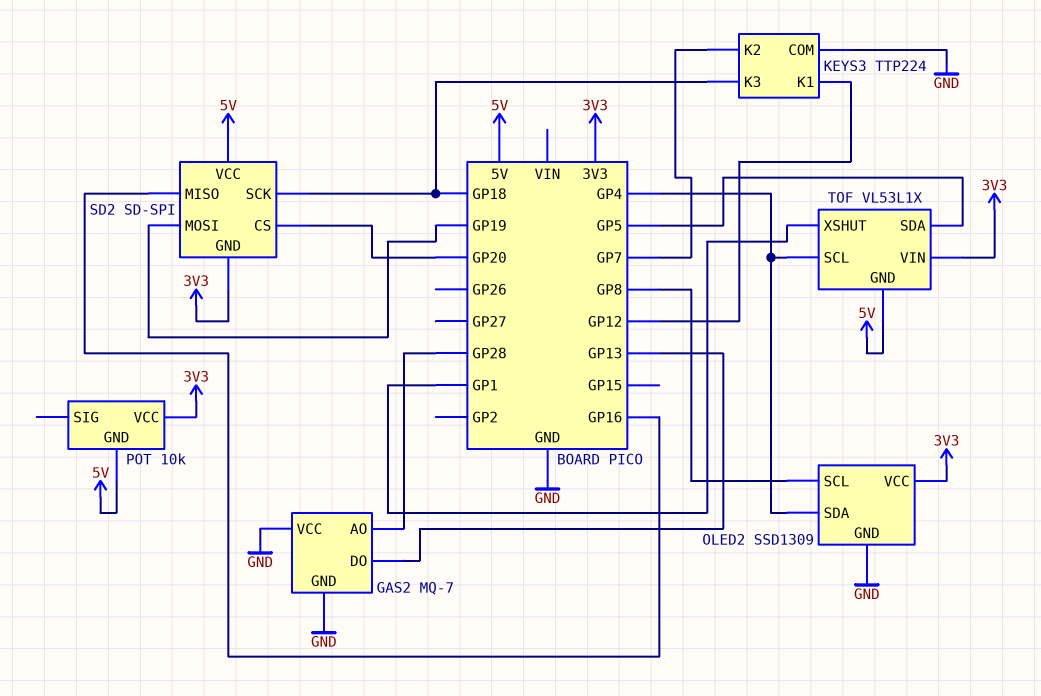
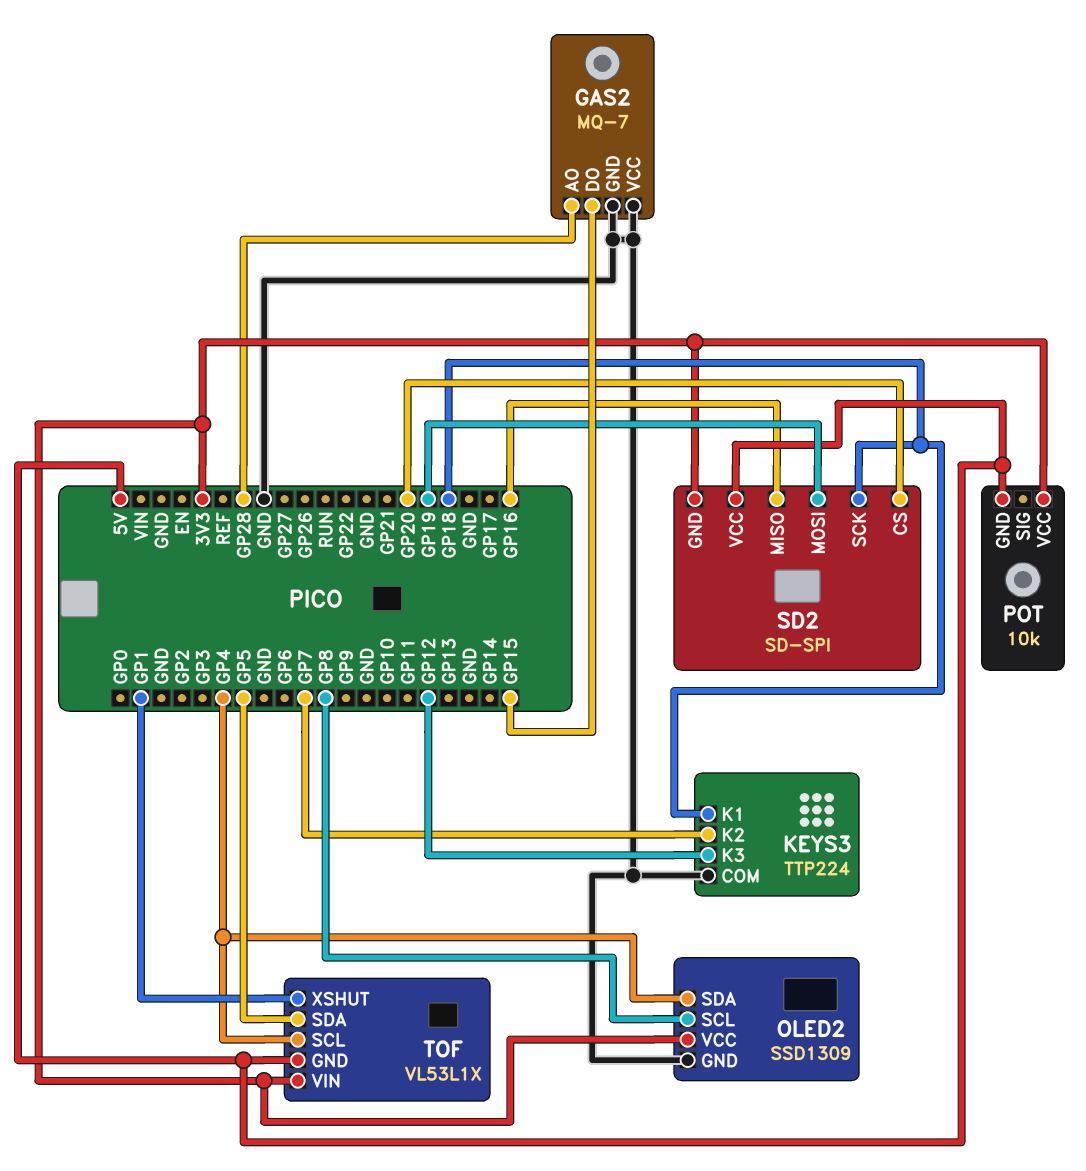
GAS2 pin DO: GP13 -> GP15
KEYS3 pin K1: GP12 -> GP18
KEYS3 pin K3: GP18 -> GP12

